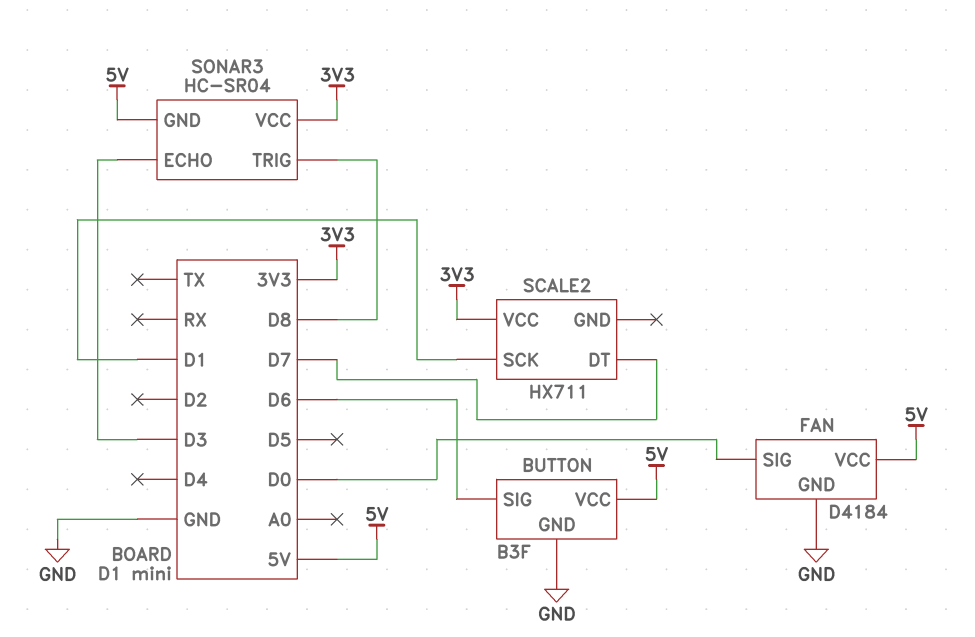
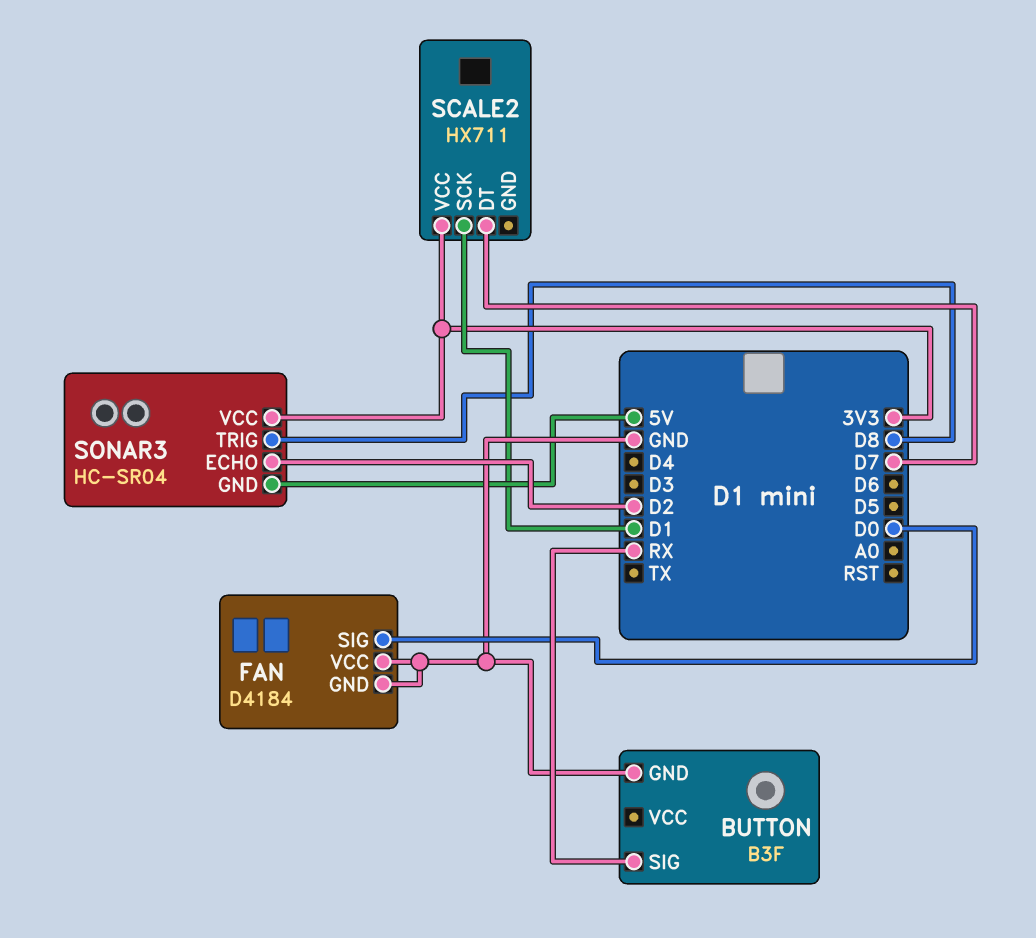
BUTTON pin SIG: D6 -> RX
BUTTON pin VCC: 5V -> none
FAN pin VCC: 5V -> GND
SONAR3 pin ECHO: D3 -> D2

